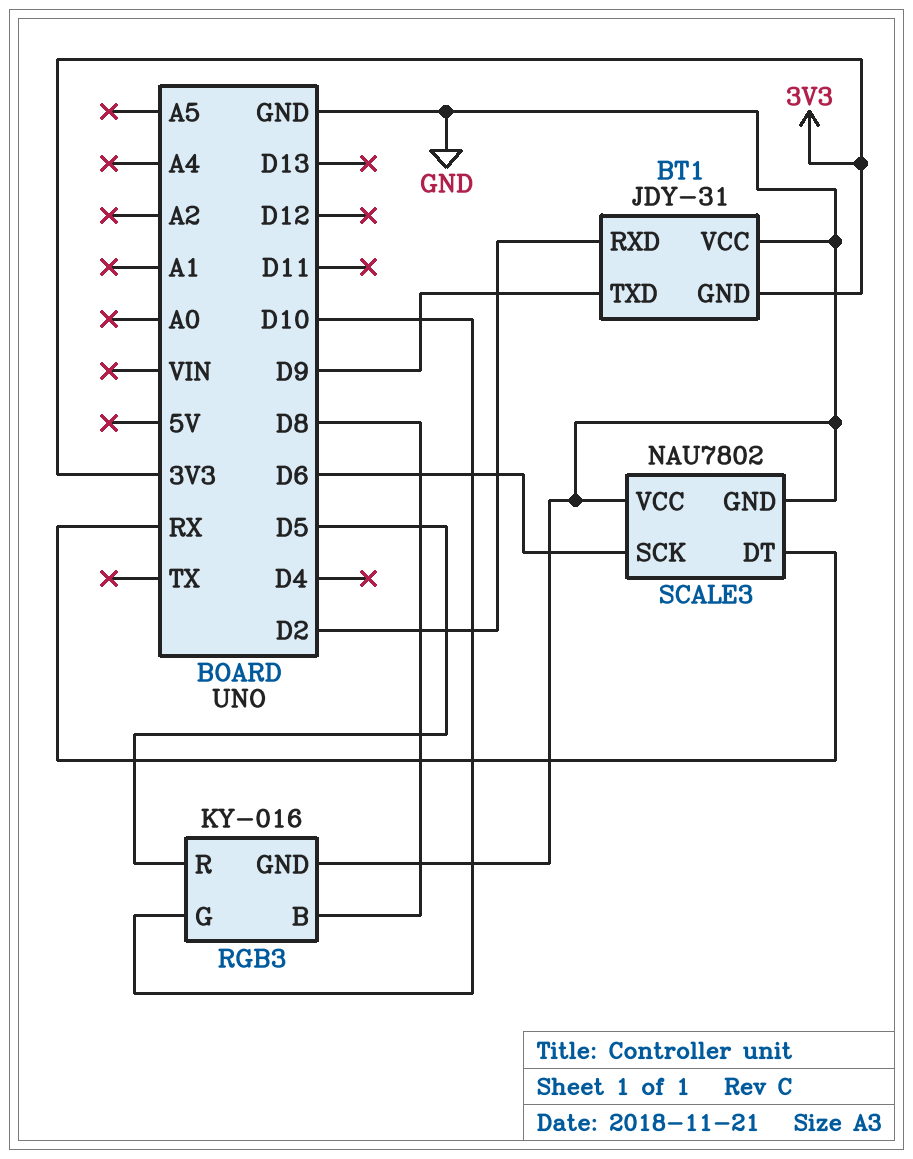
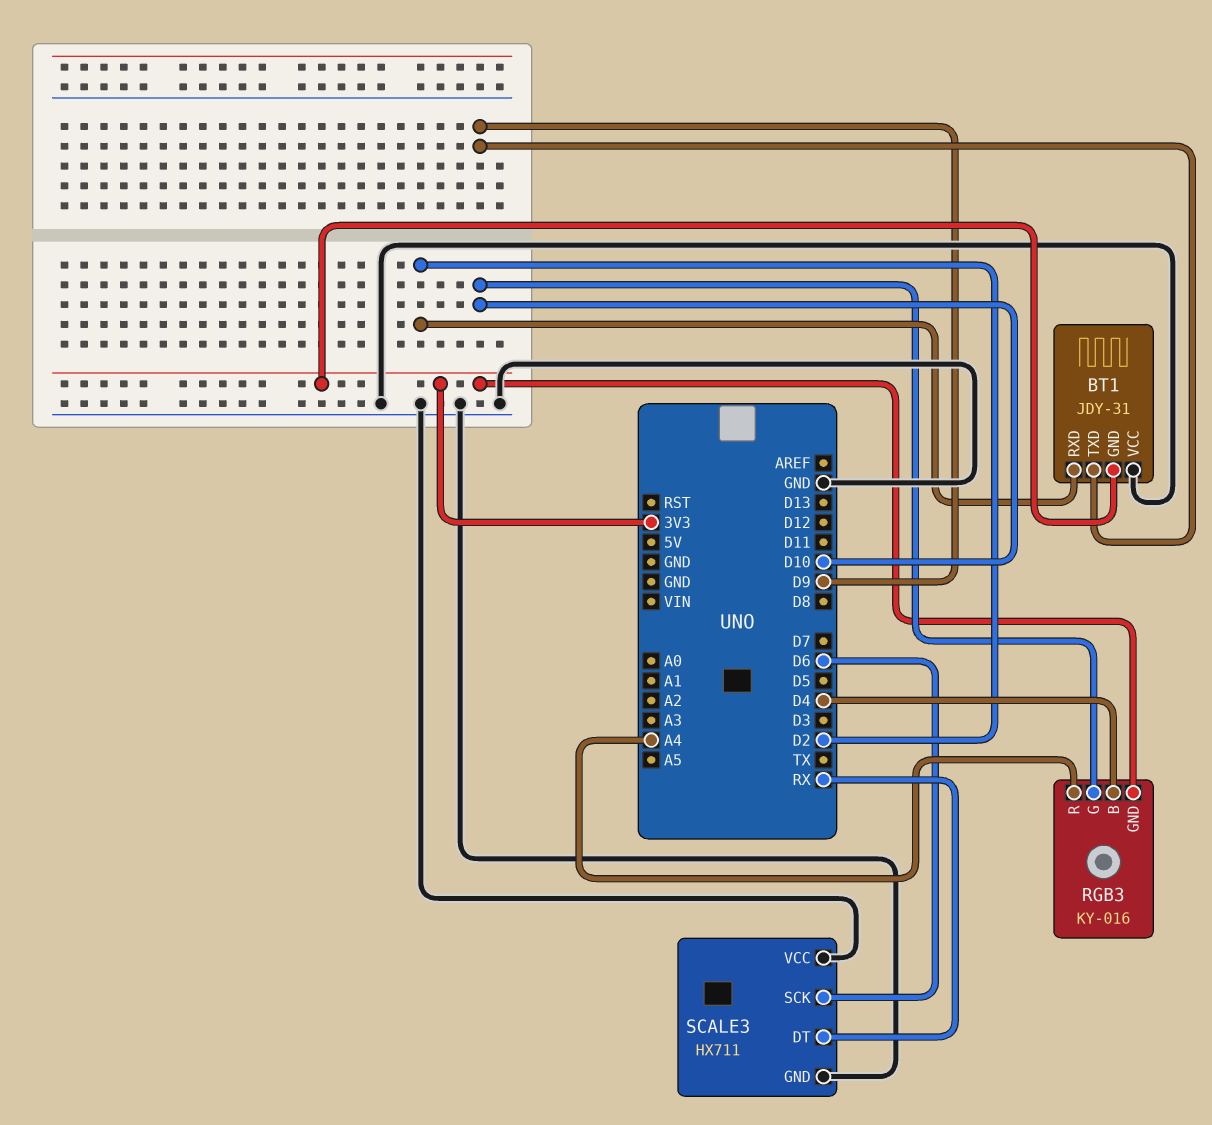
RGB3 pin B: D8 -> D4
RGB3 pin GND: GND -> 3V3
RGB3 pin R: D5 -> A4
SCALE3: NAU7802 -> HX711

